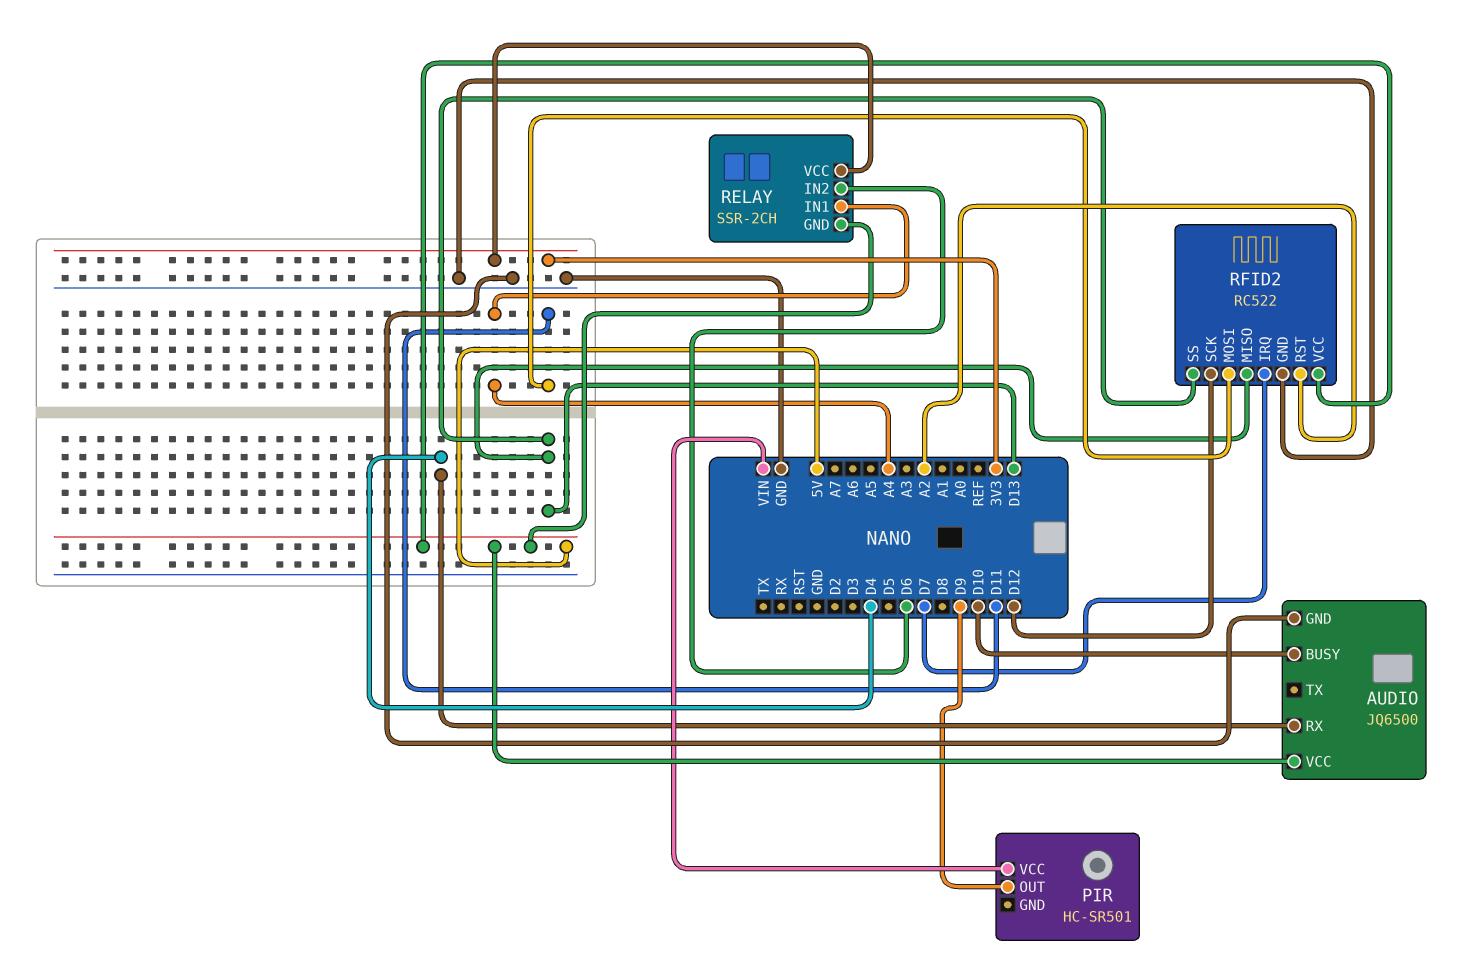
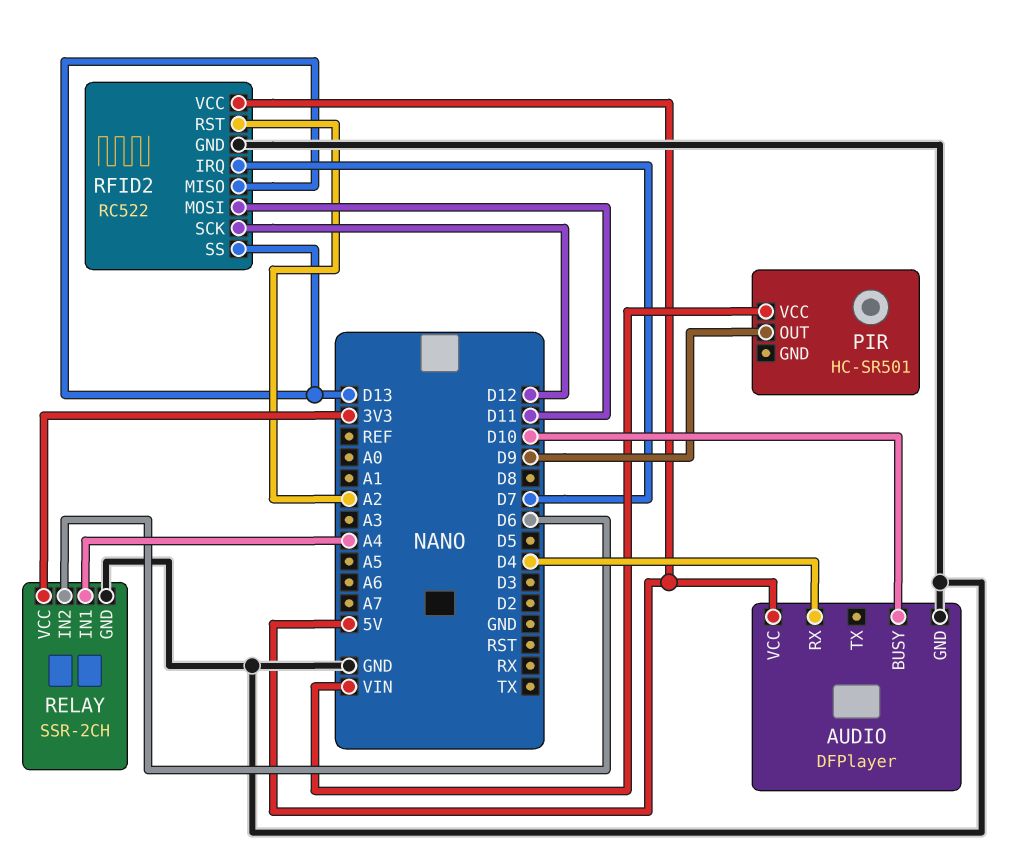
AUDIO: JQ6500 -> DFPlayer
RELAY pin GND: 5V -> GND

